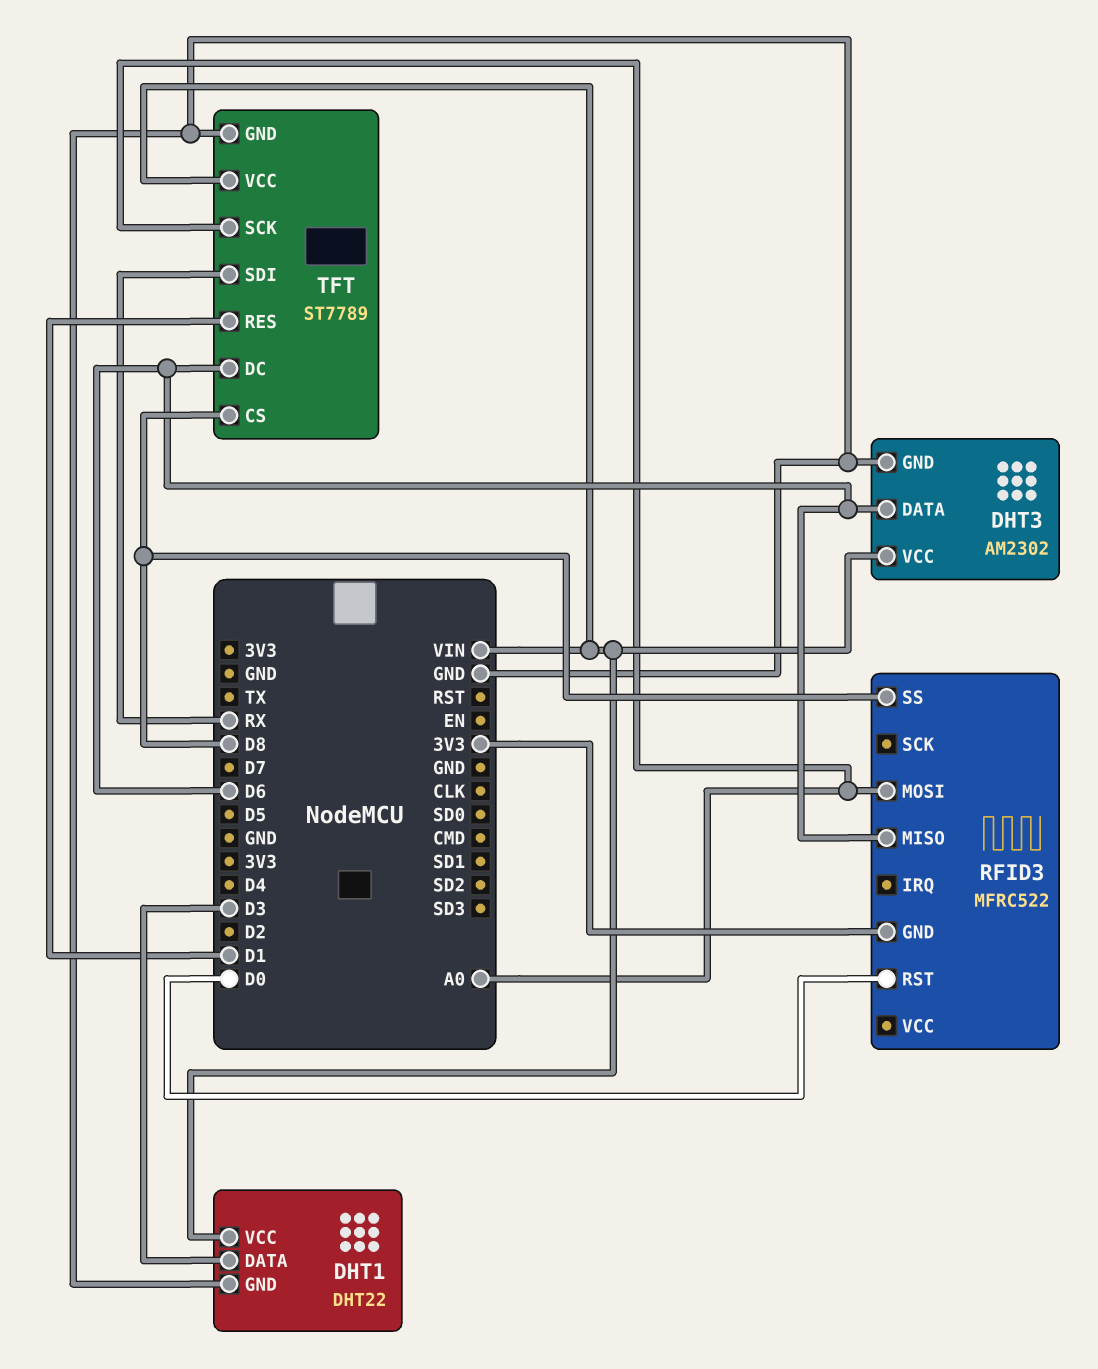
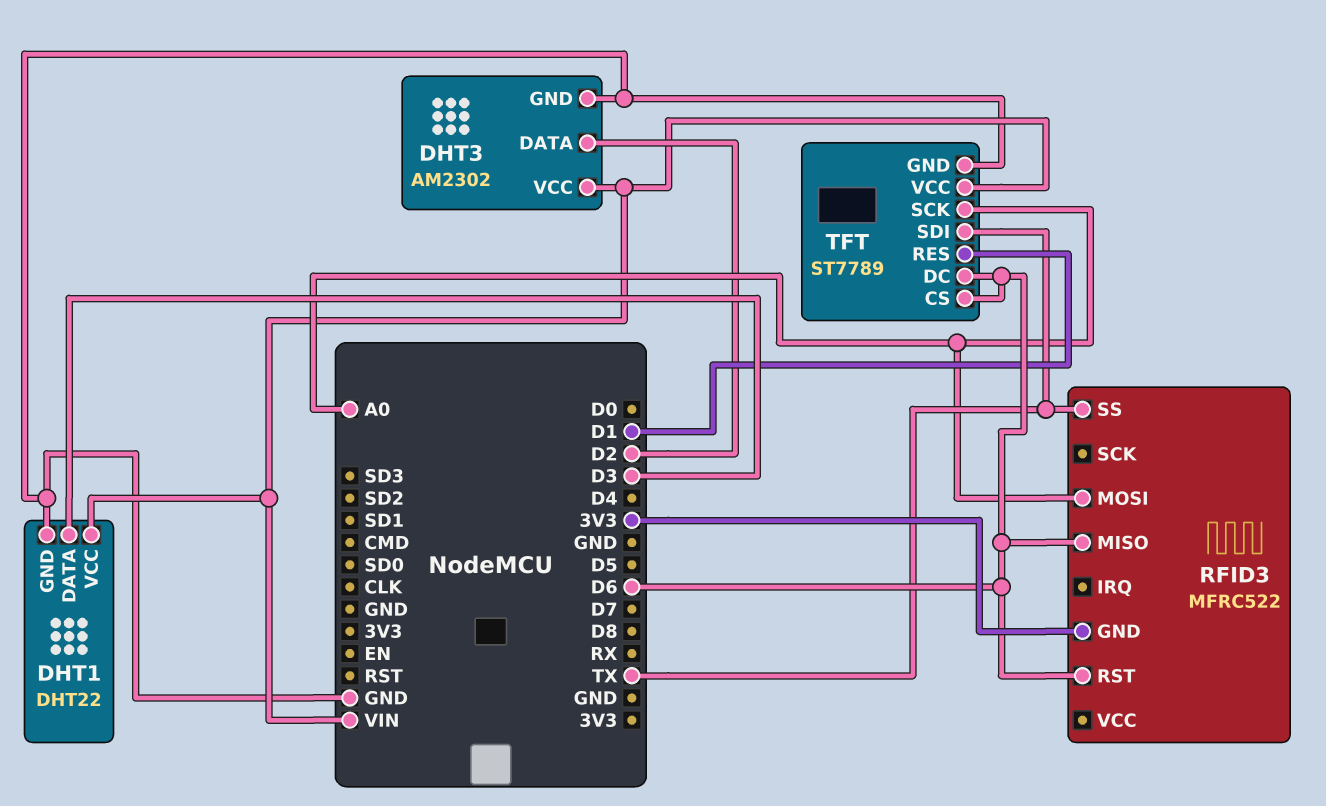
DHT3 pin DATA: D6 -> D2
RFID3 pin RST: D0 -> D6
RFID3 pin SS: D8 -> TX
TFT pin CS: D8 -> D6
TFT pin SDI: RX -> TX

